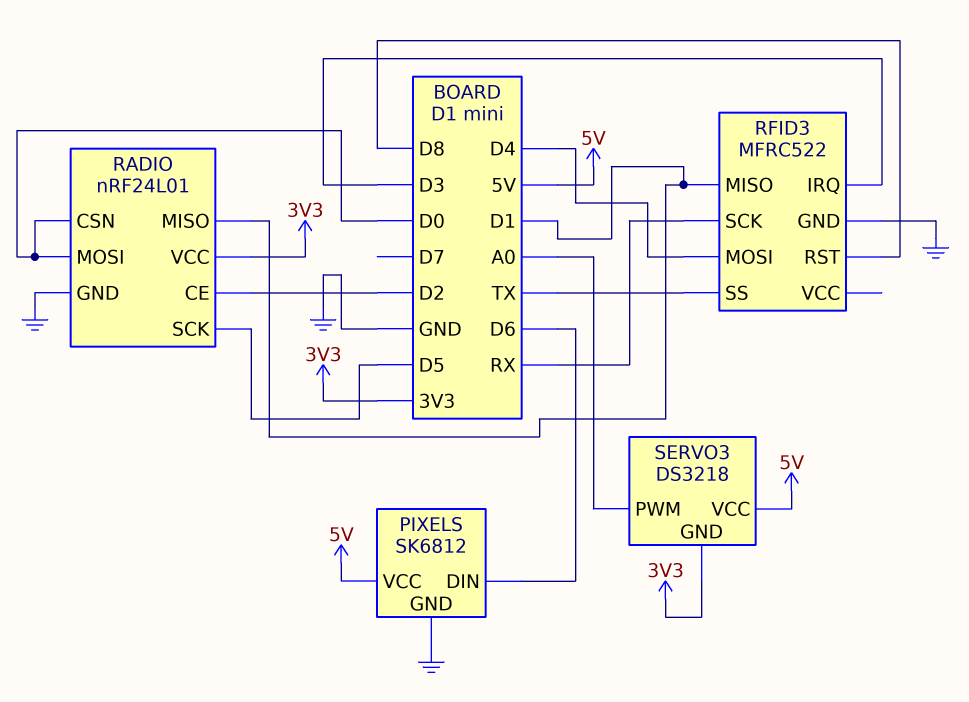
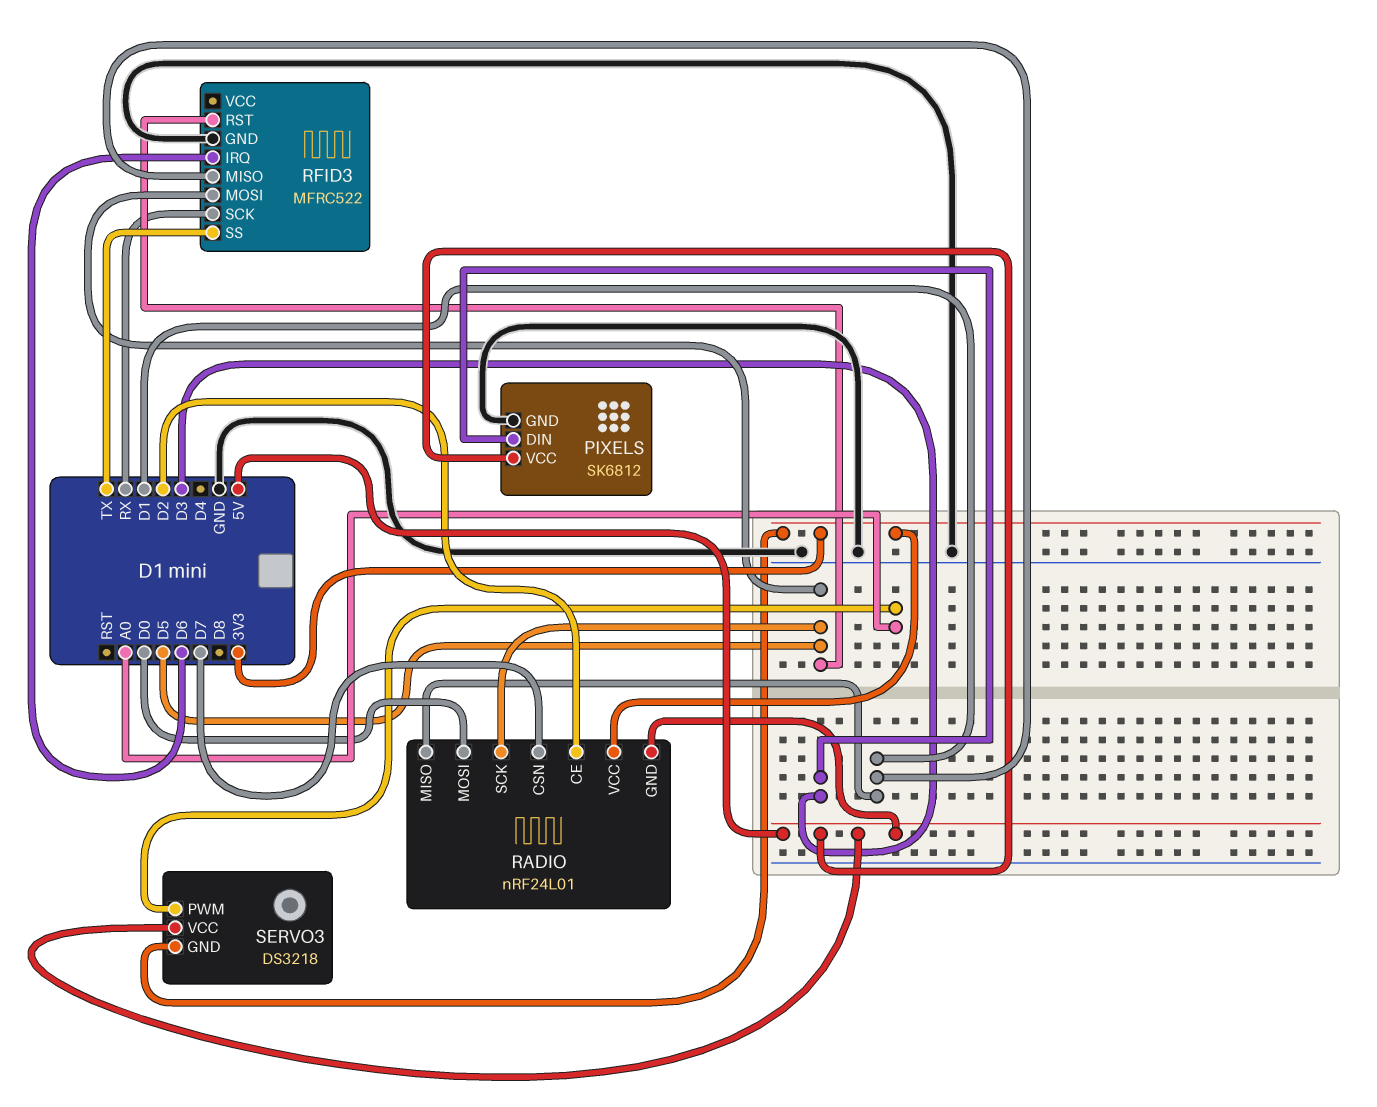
PIXELS pin DIN: D6 -> D3
RADIO pin CSN: D0 -> D7
RADIO pin GND: GND -> 5V
RFID3 pin IRQ: D3 -> D6
RFID3 pin MOSI: D4 -> D5
RFID3 pin RST: D8 -> D5

